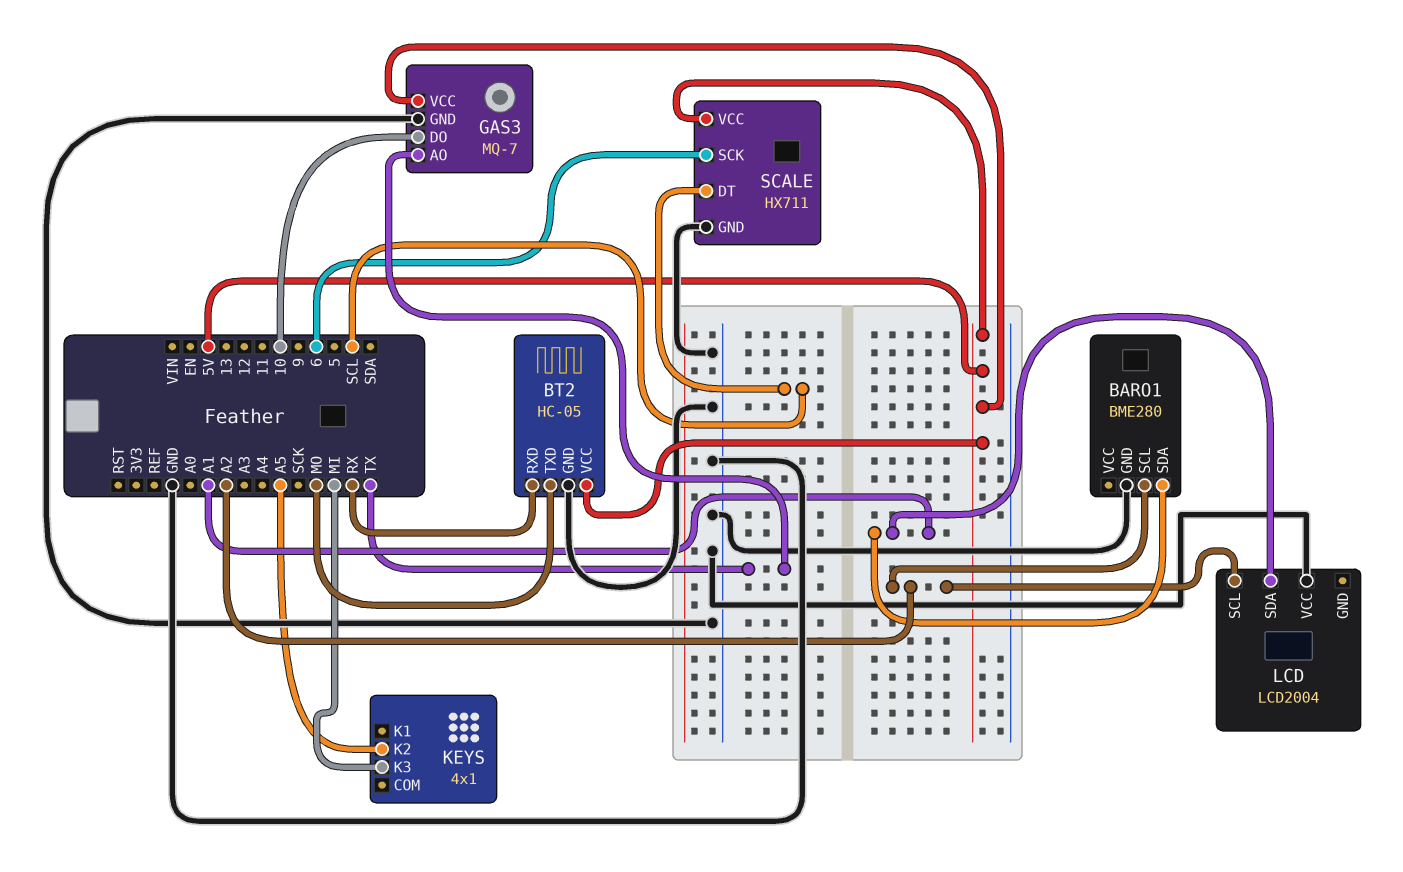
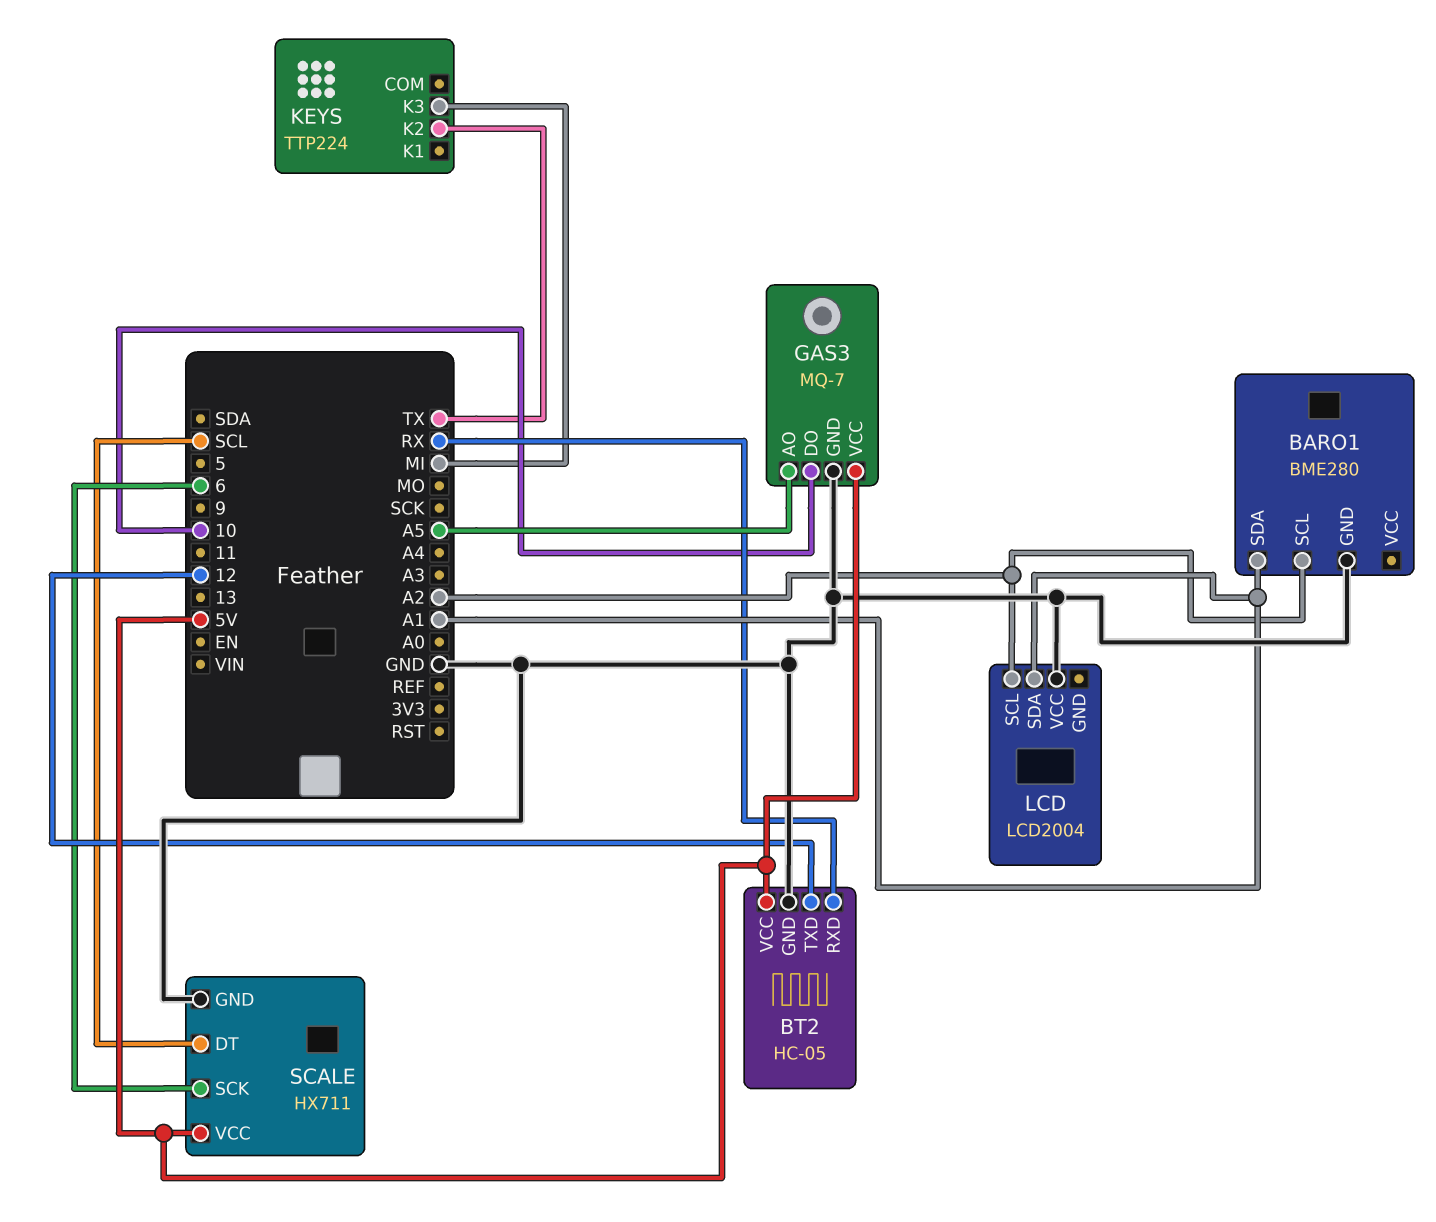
BT2 pin TXD: MO -> 12
GAS3 pin AO: TX -> A5
KEYS: 4x1 -> TTP224
KEYS pin K2: A5 -> TX

